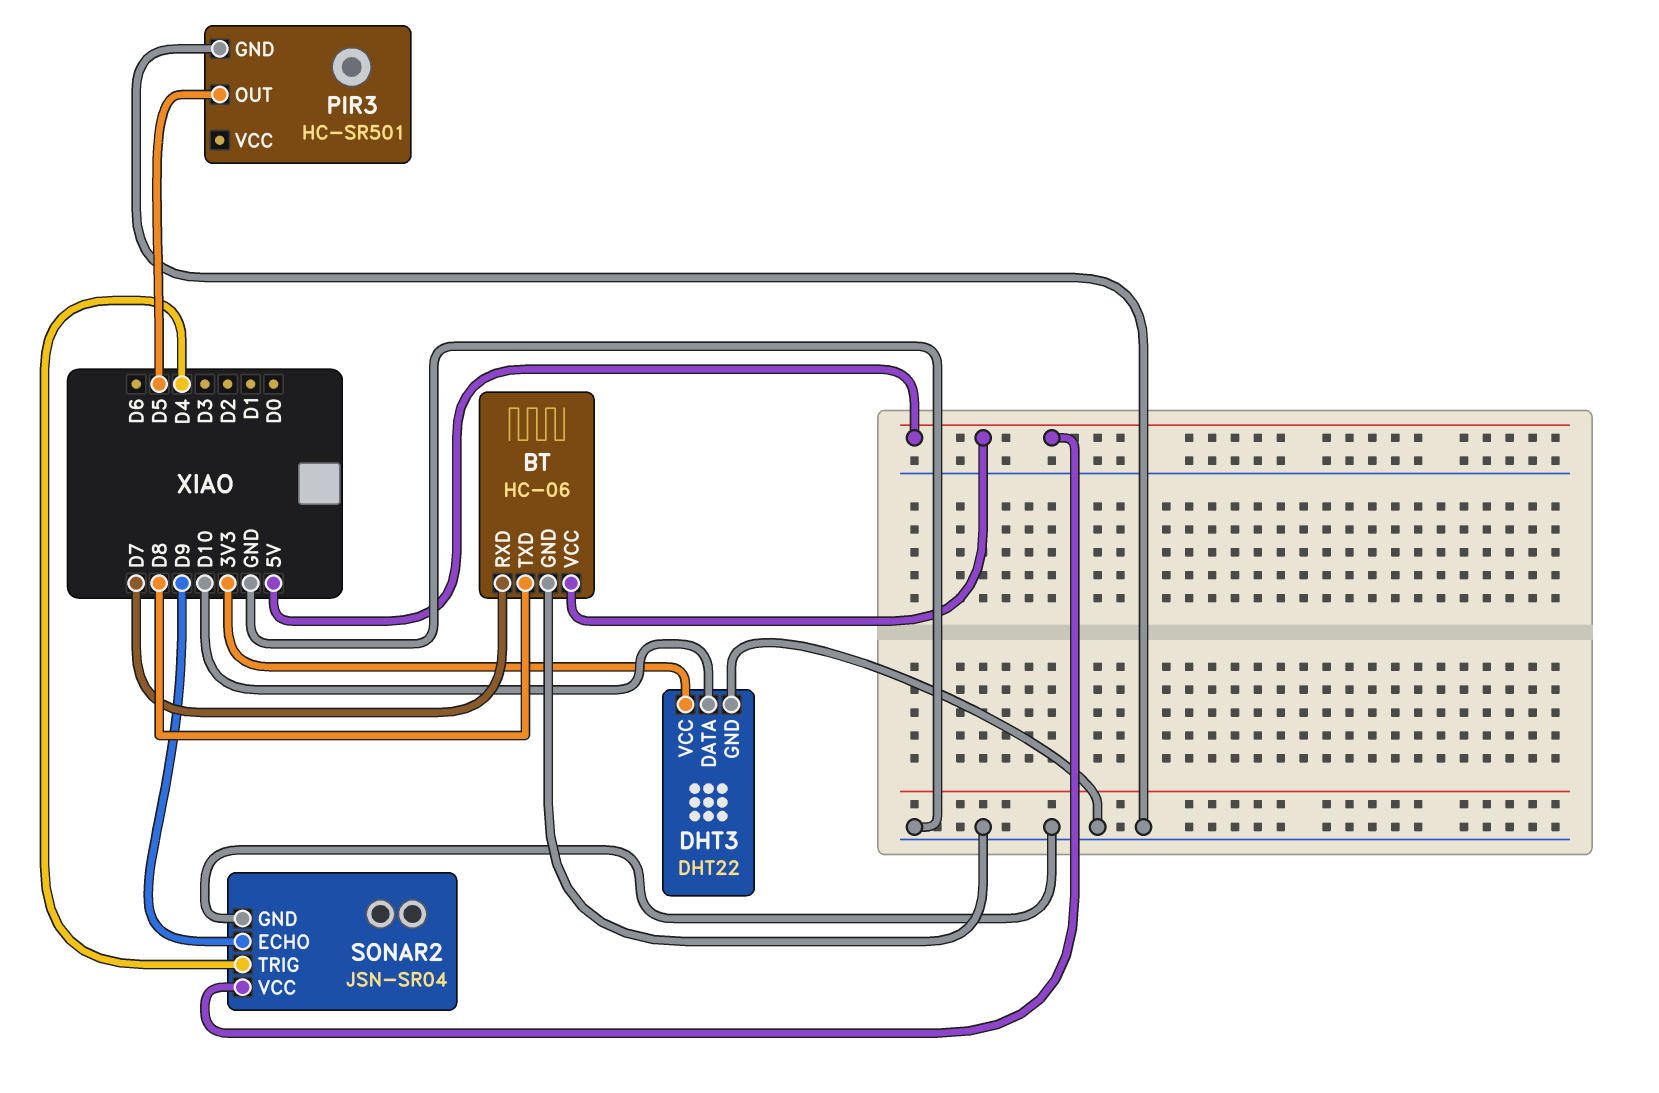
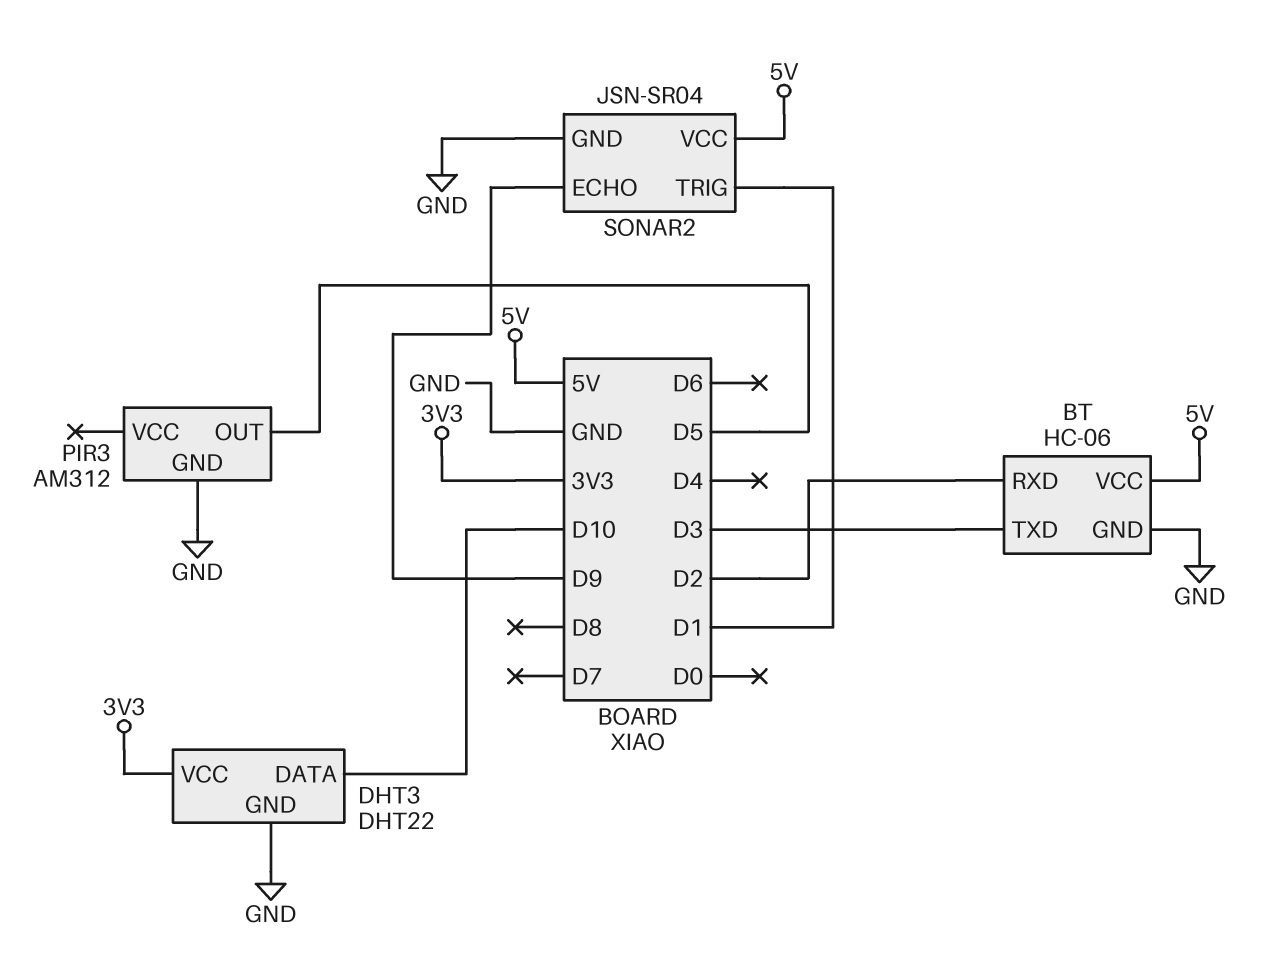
BT pin RXD: D7 -> D2
BT pin TXD: D8 -> D3
PIR3: HC-SR501 -> AM312
SONAR2 pin TRIG: D4 -> D1

